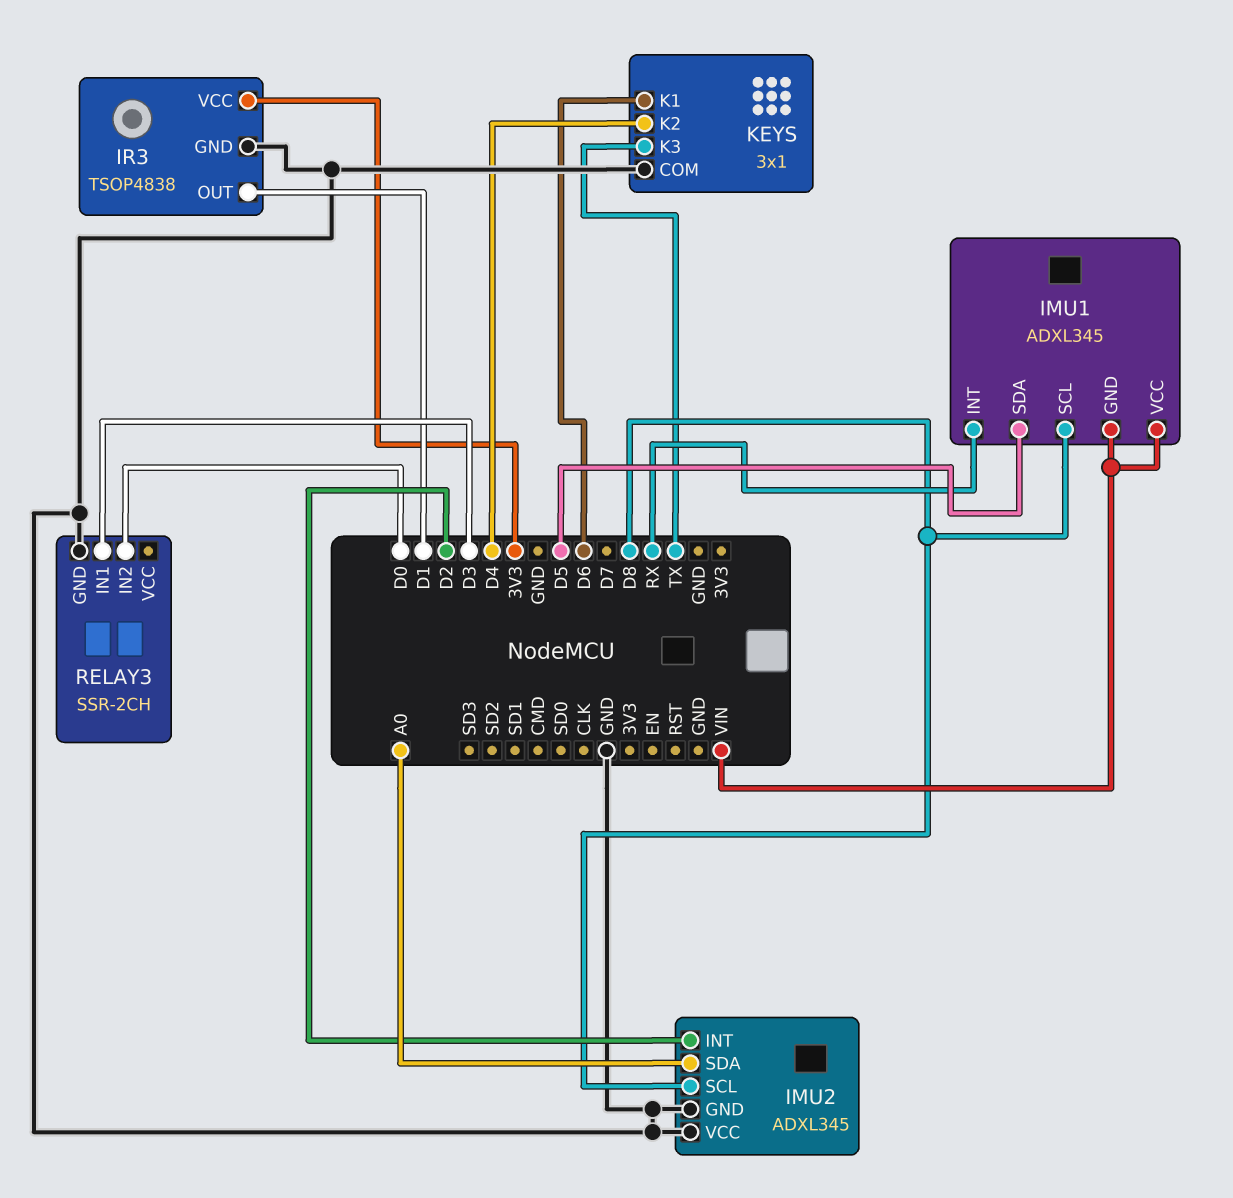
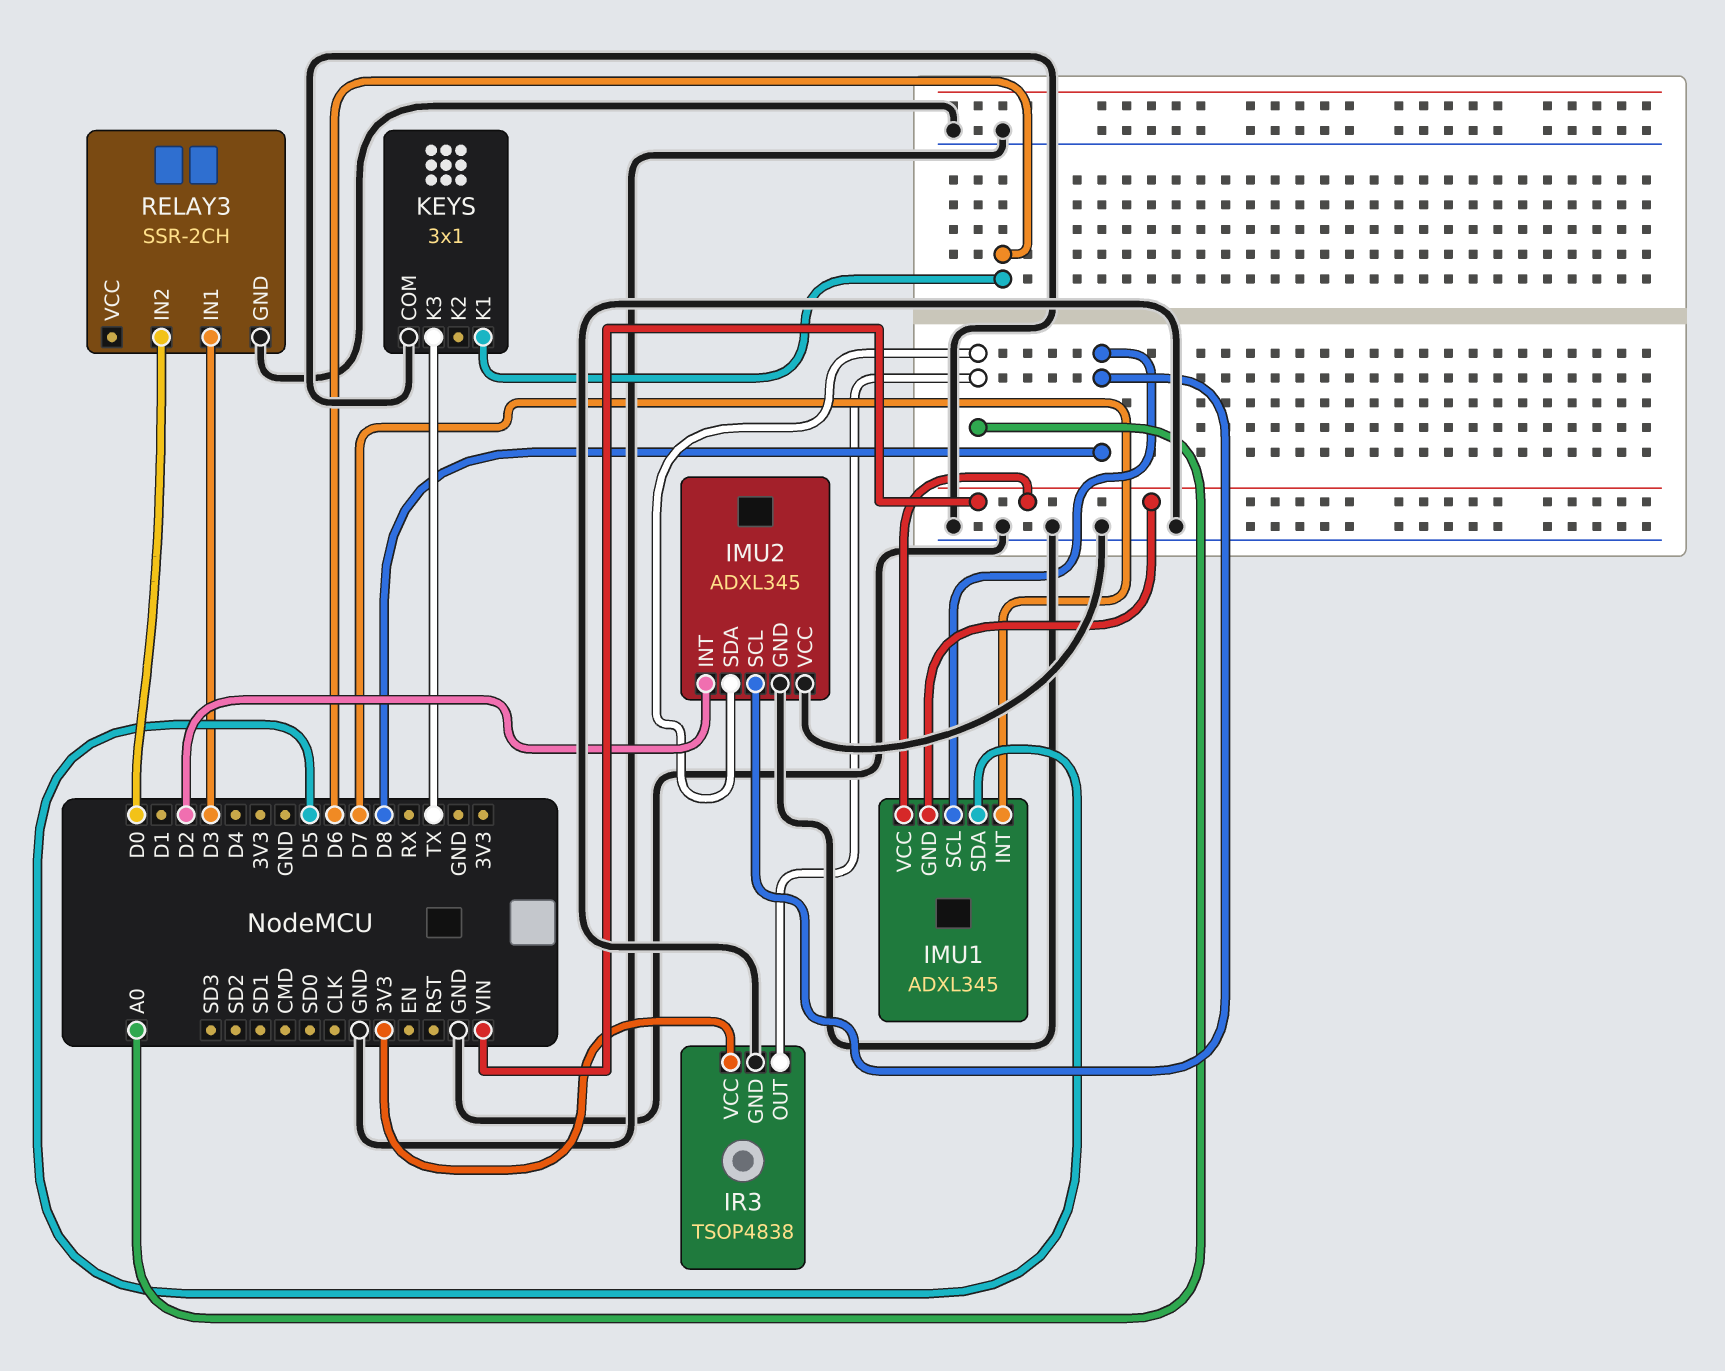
IMU1 pin INT: RX -> D7
IR3 pin OUT: D1 -> A0
KEYS pin K2: D4 -> none

